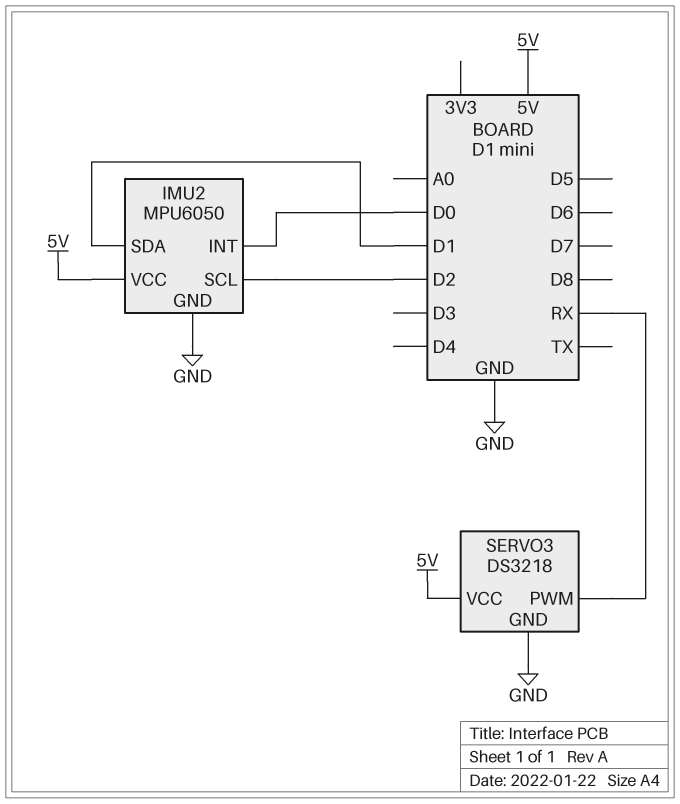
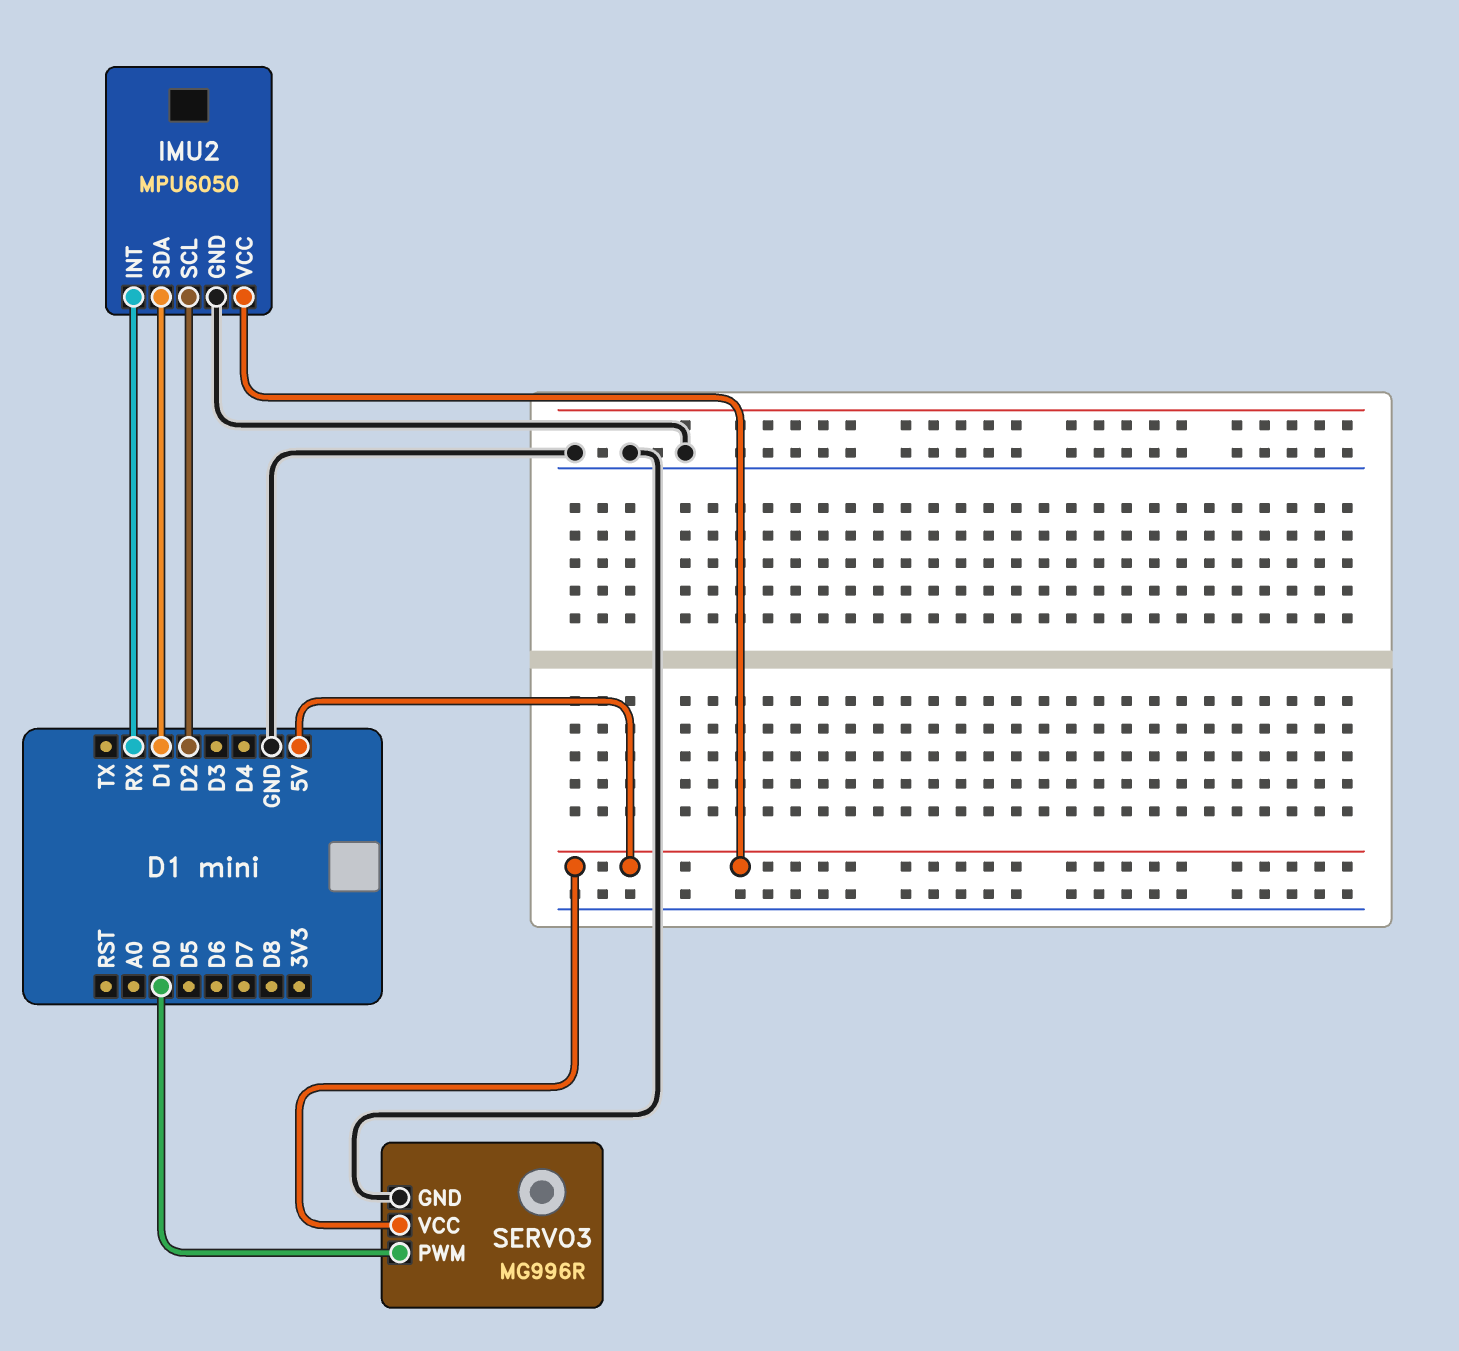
IMU2 pin INT: D0 -> RX
SERVO3: DS3218 -> MG996R
SERVO3 pin PWM: RX -> D0

